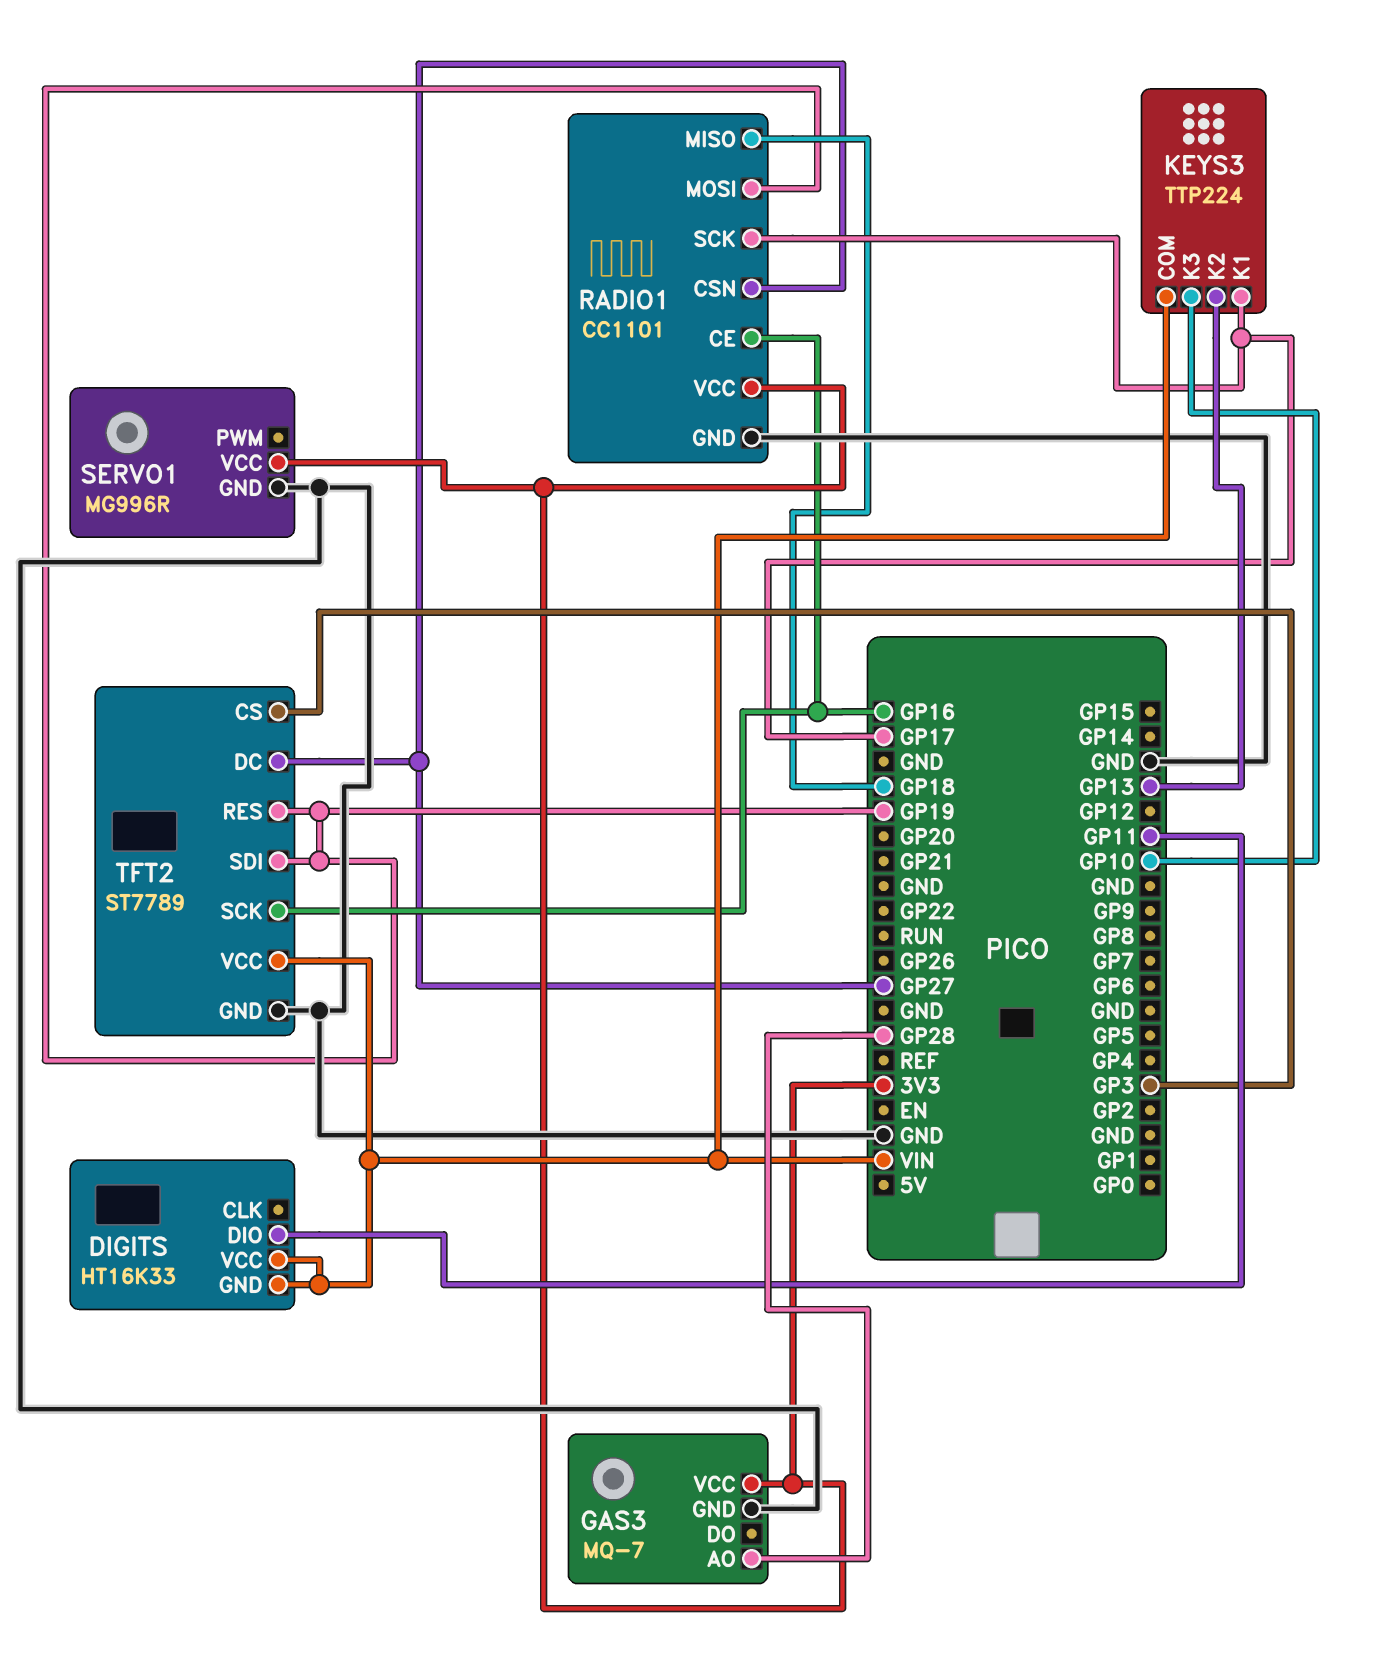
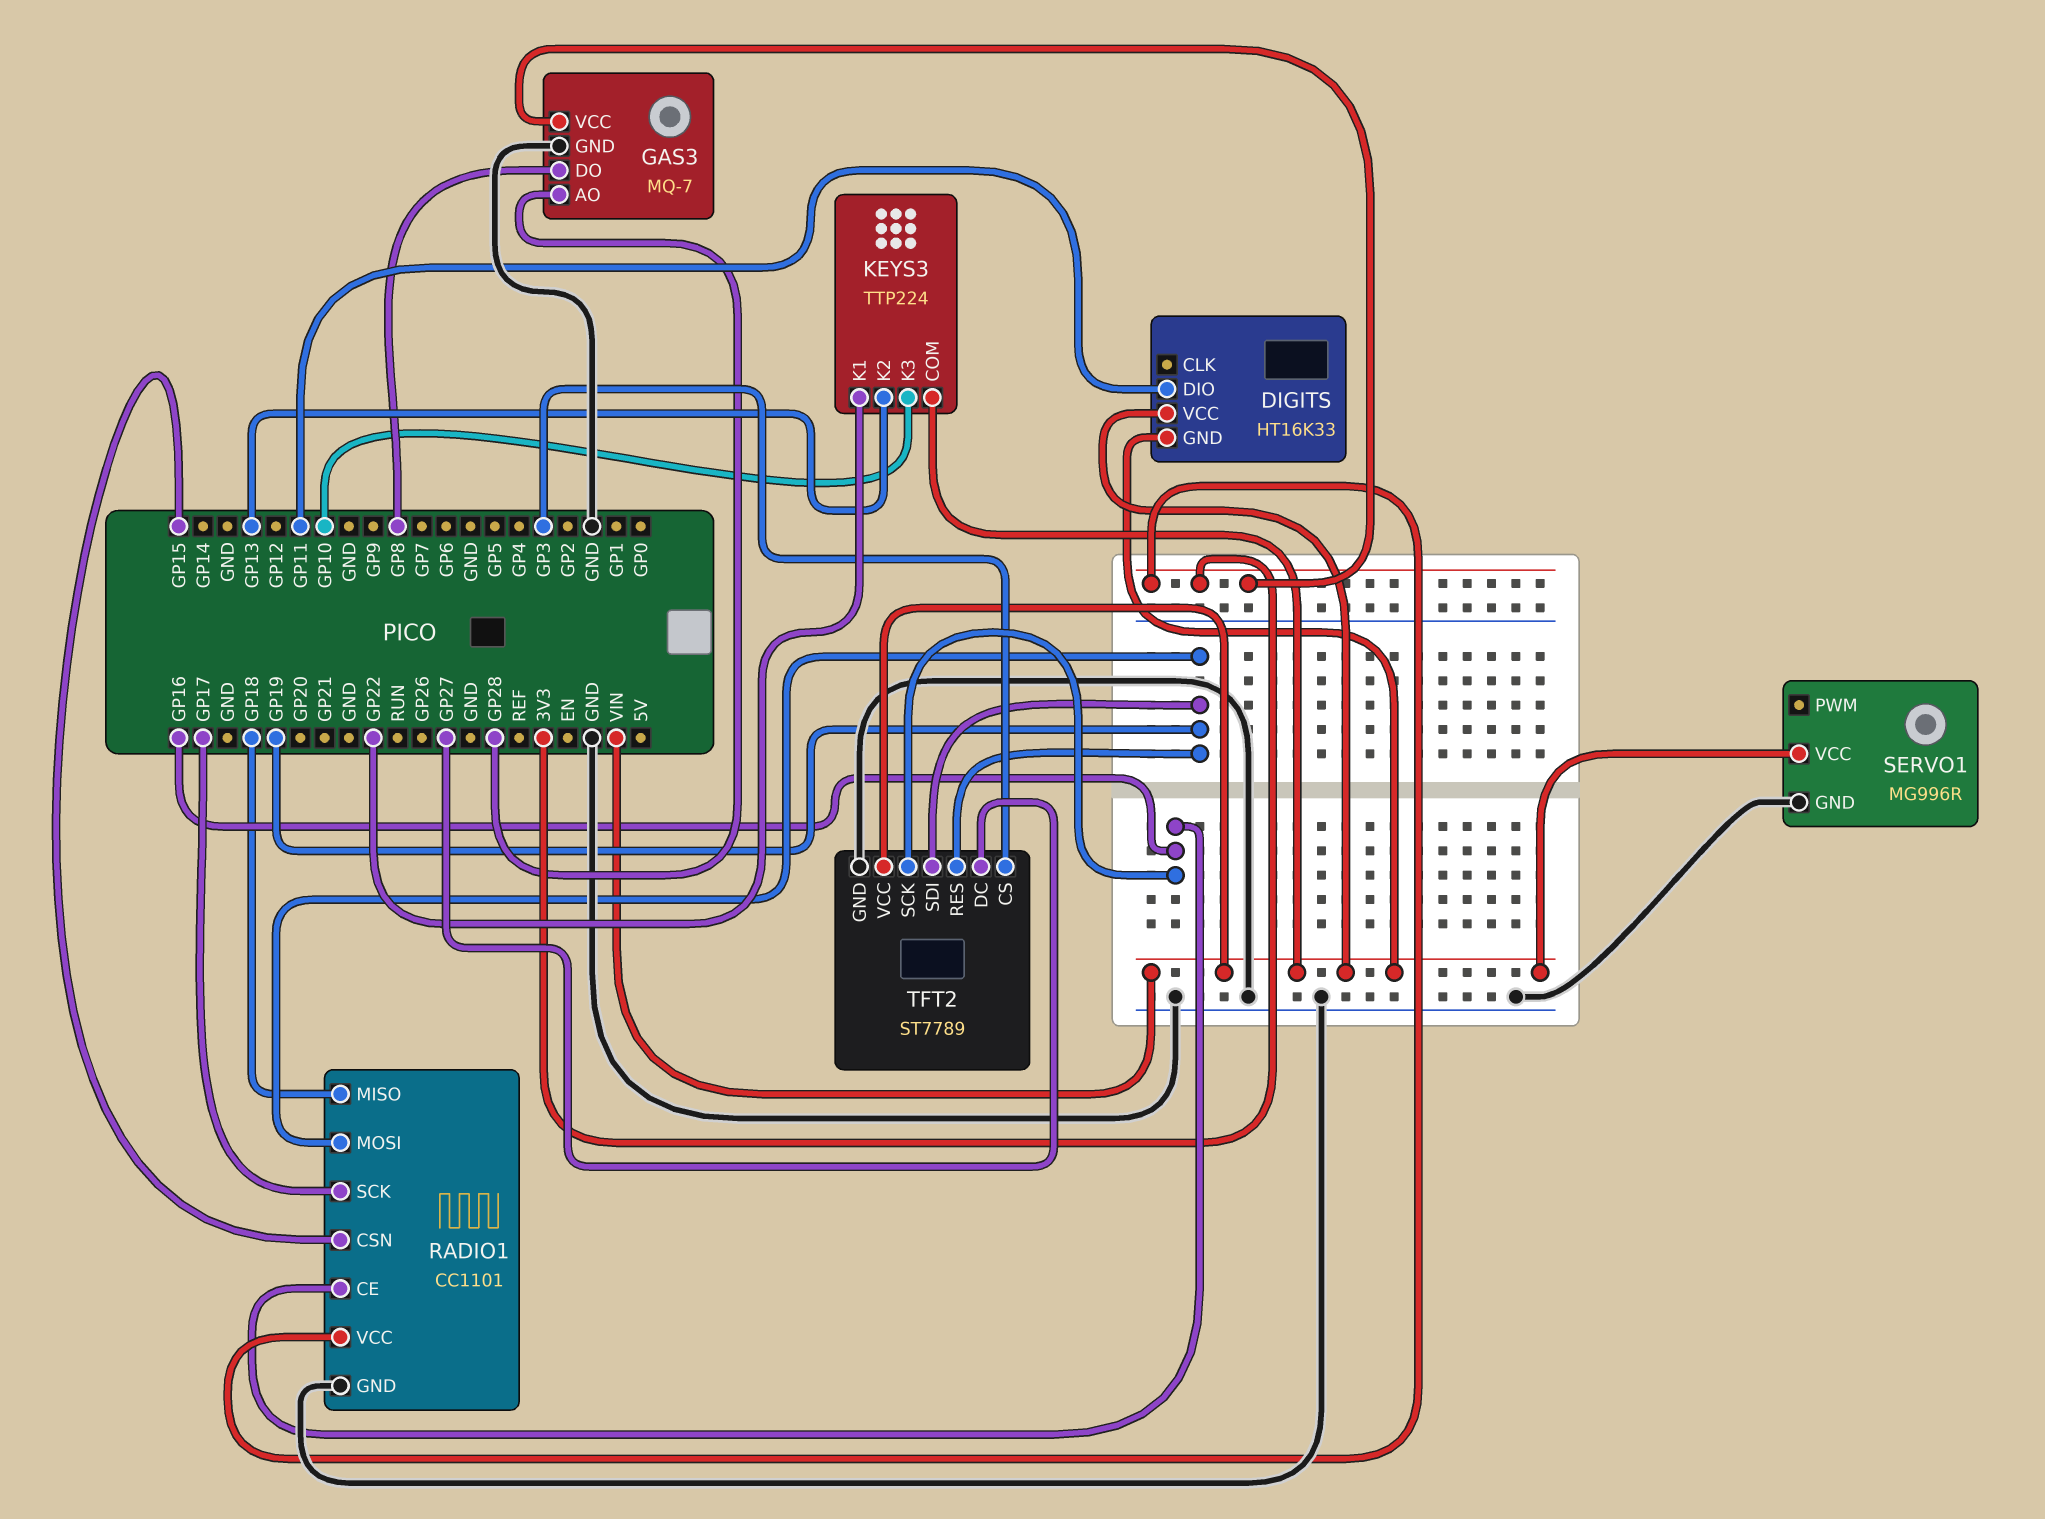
GAS3 pin DO: none -> GP8
KEYS3 pin K1: GP17 -> GP22
RADIO1 pin CSN: GP27 -> GP15
SERVO1 pin VCC: 3V3 -> VIN

